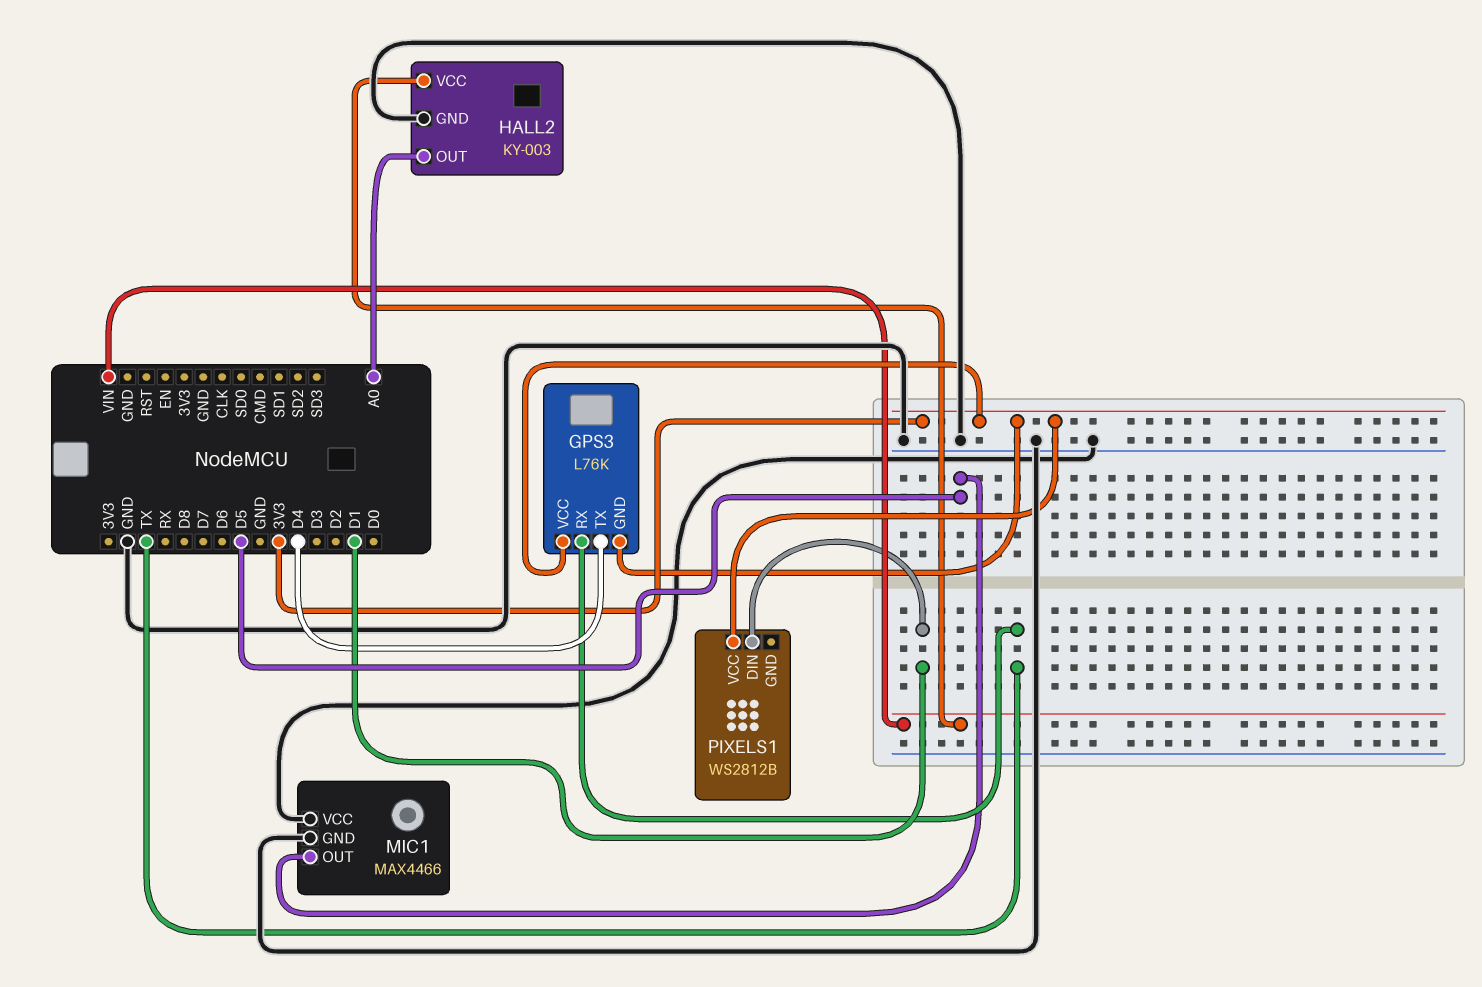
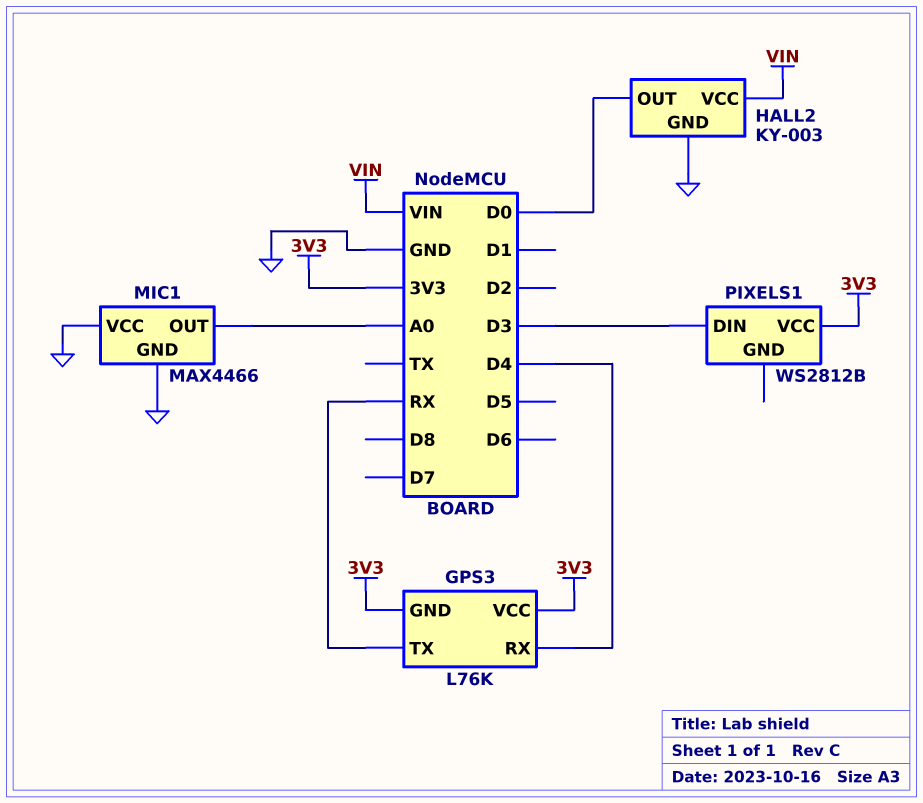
GPS3 pin RX: TX -> D4
GPS3 pin TX: D4 -> RX
HALL2 pin OUT: A0 -> D0
MIC1 pin OUT: D5 -> A0
PIXELS1 pin DIN: D1 -> D3

